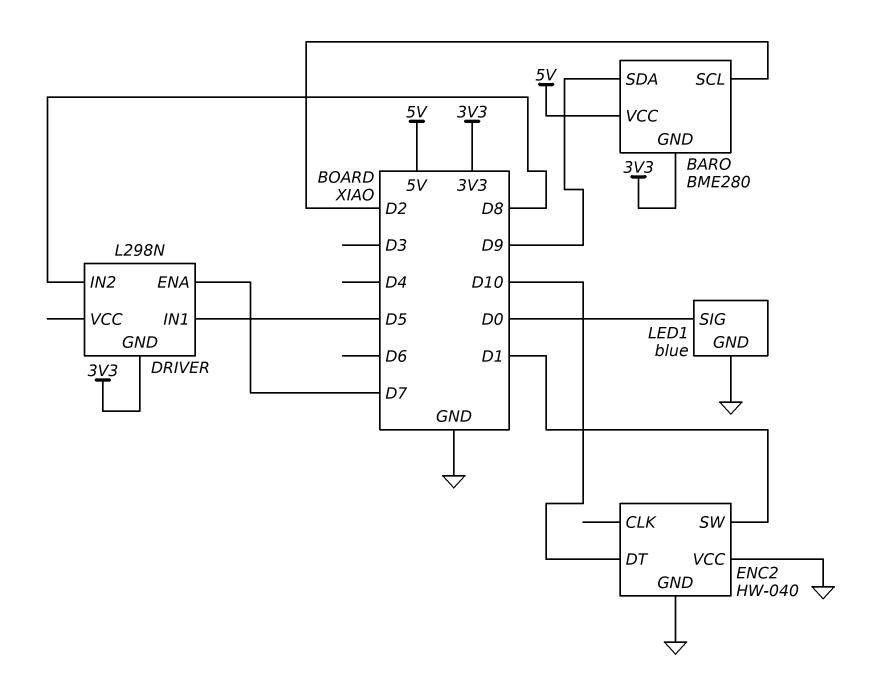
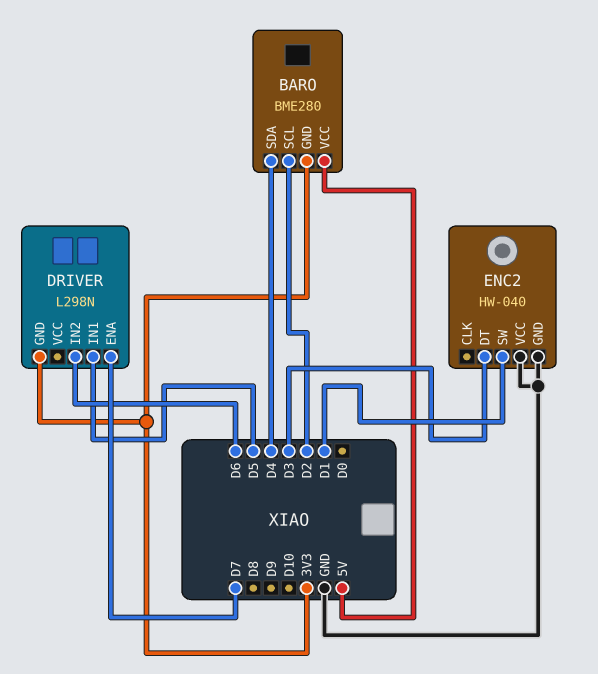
BARO pin SDA: D9 -> D4
DRIVER pin IN2: D8 -> D6
ENC2 pin DT: D10 -> D3
LED1: blue -> none
LED1 pin GND: GND -> none
LED1 pin SIG: D0 -> none

